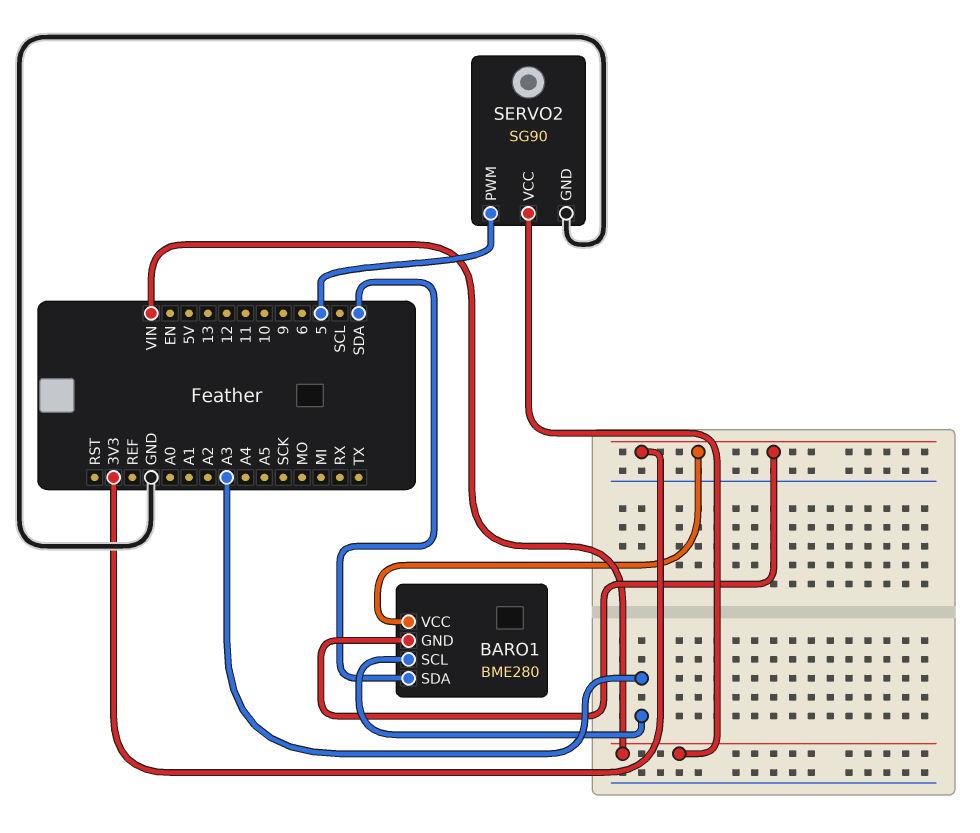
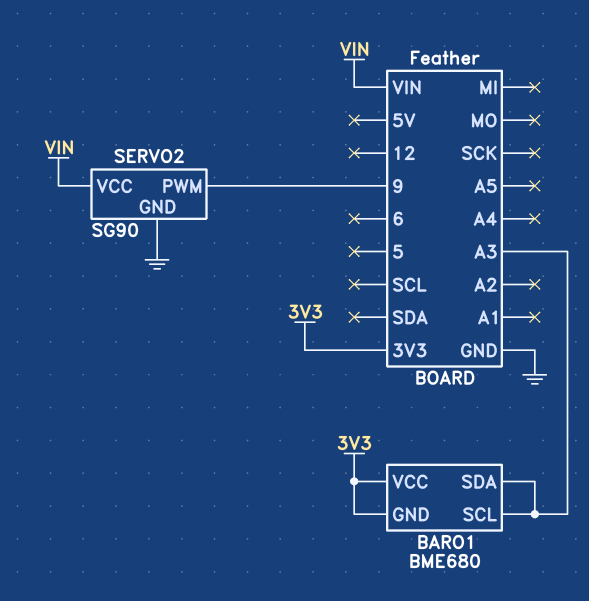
BARO1: BME280 -> BME680
BARO1 pin SDA: SDA -> A3
SERVO2 pin PWM: 5 -> 9

